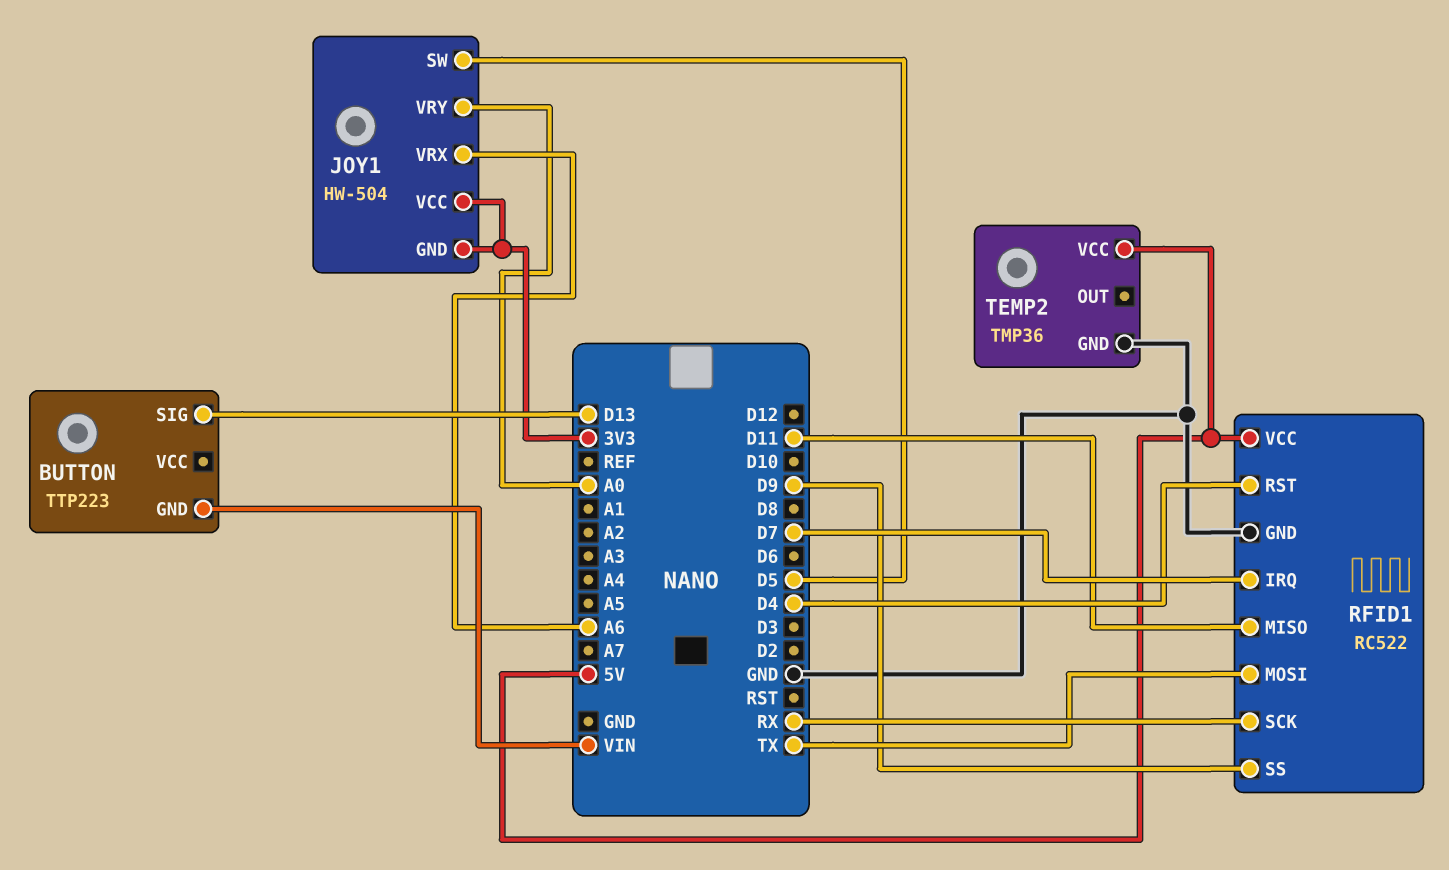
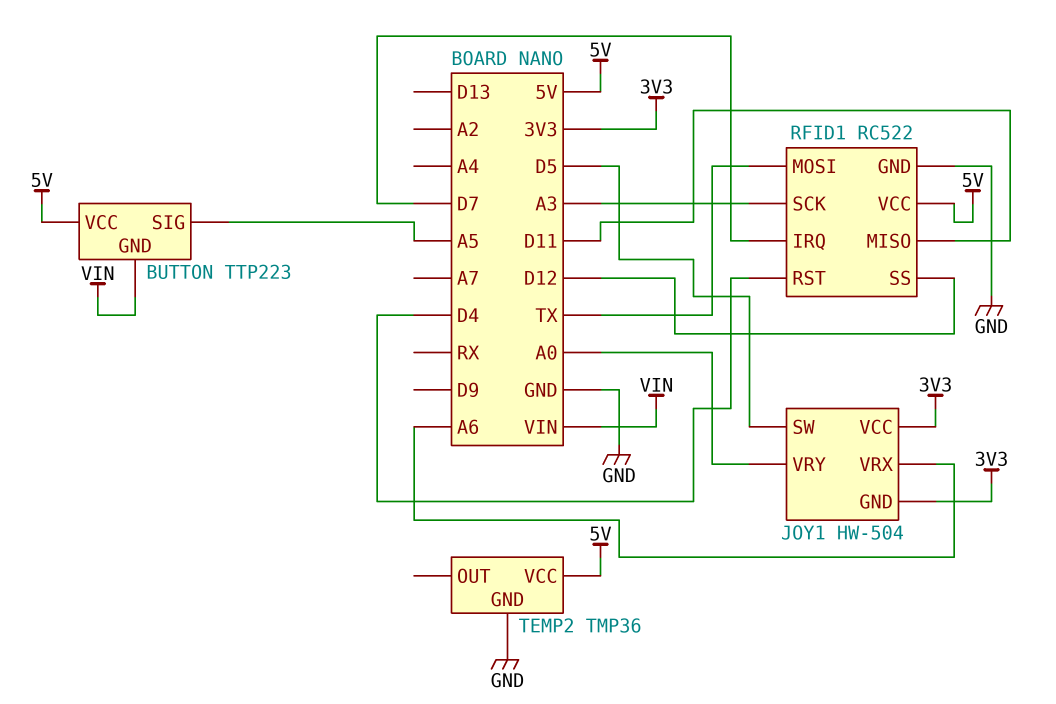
BUTTON pin SIG: D13 -> A5
BUTTON pin VCC: none -> 5V
RFID1 pin SCK: RX -> A3
RFID1 pin SS: D9 -> D12

